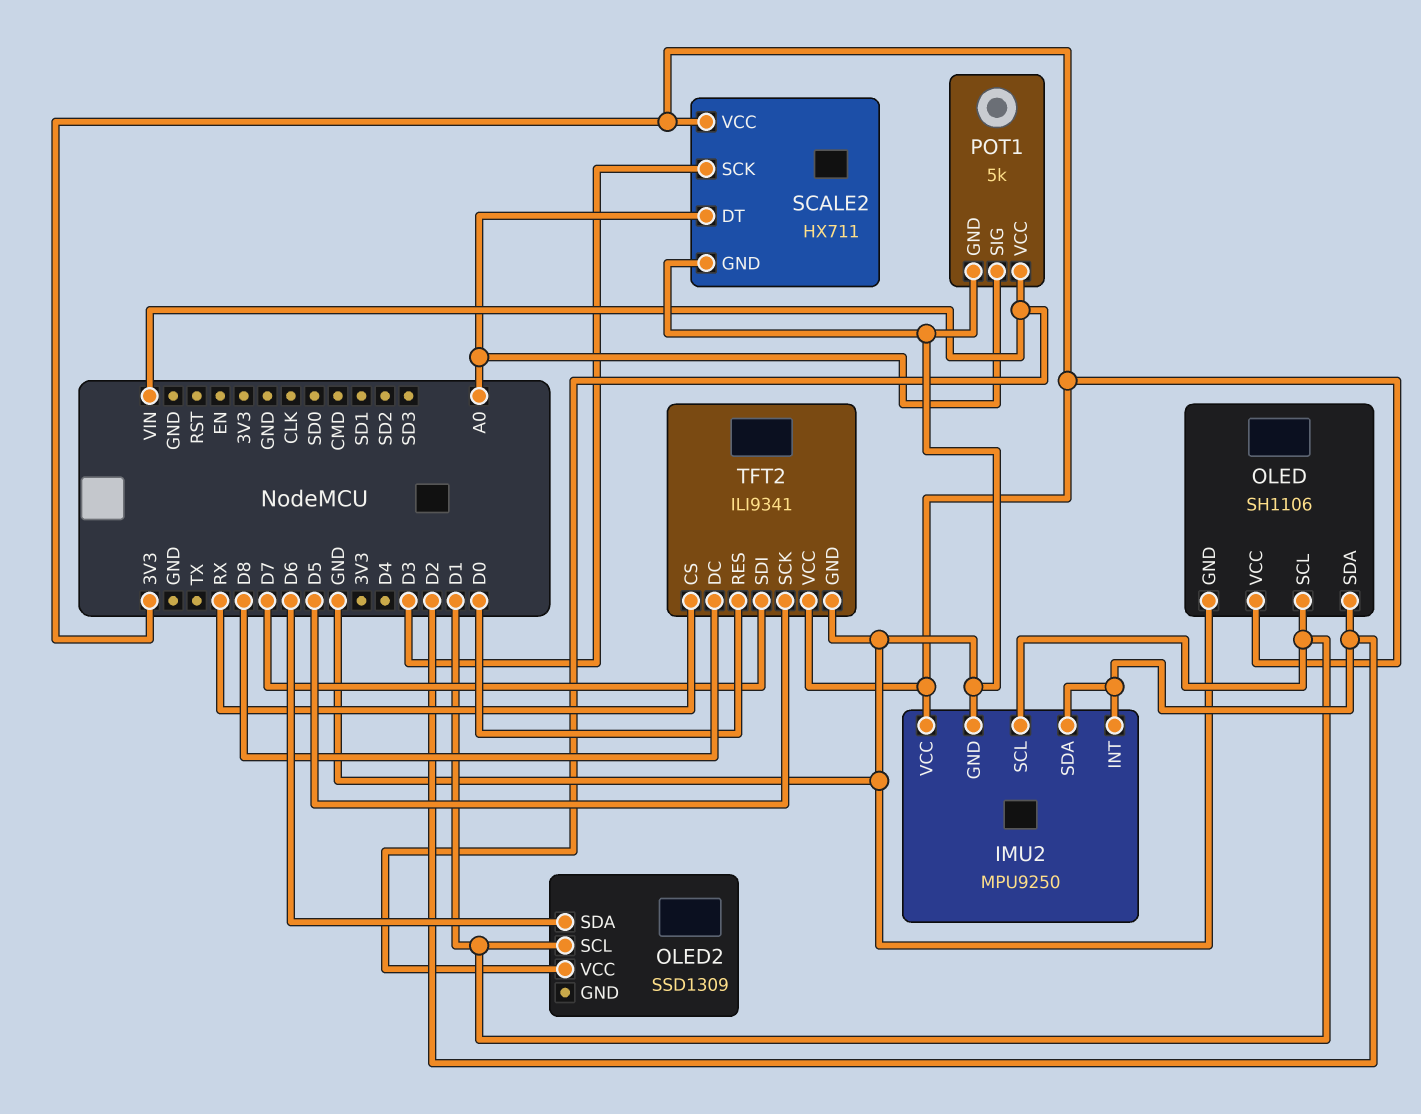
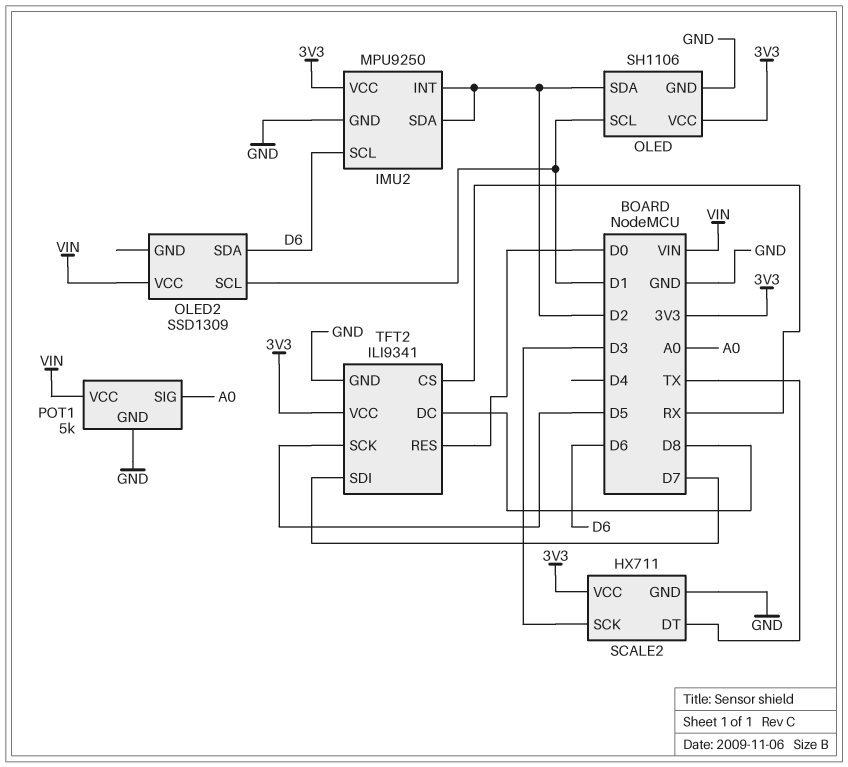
IMU2 pin SCL: D1 -> D6
SCALE2 pin DT: A0 -> TX

